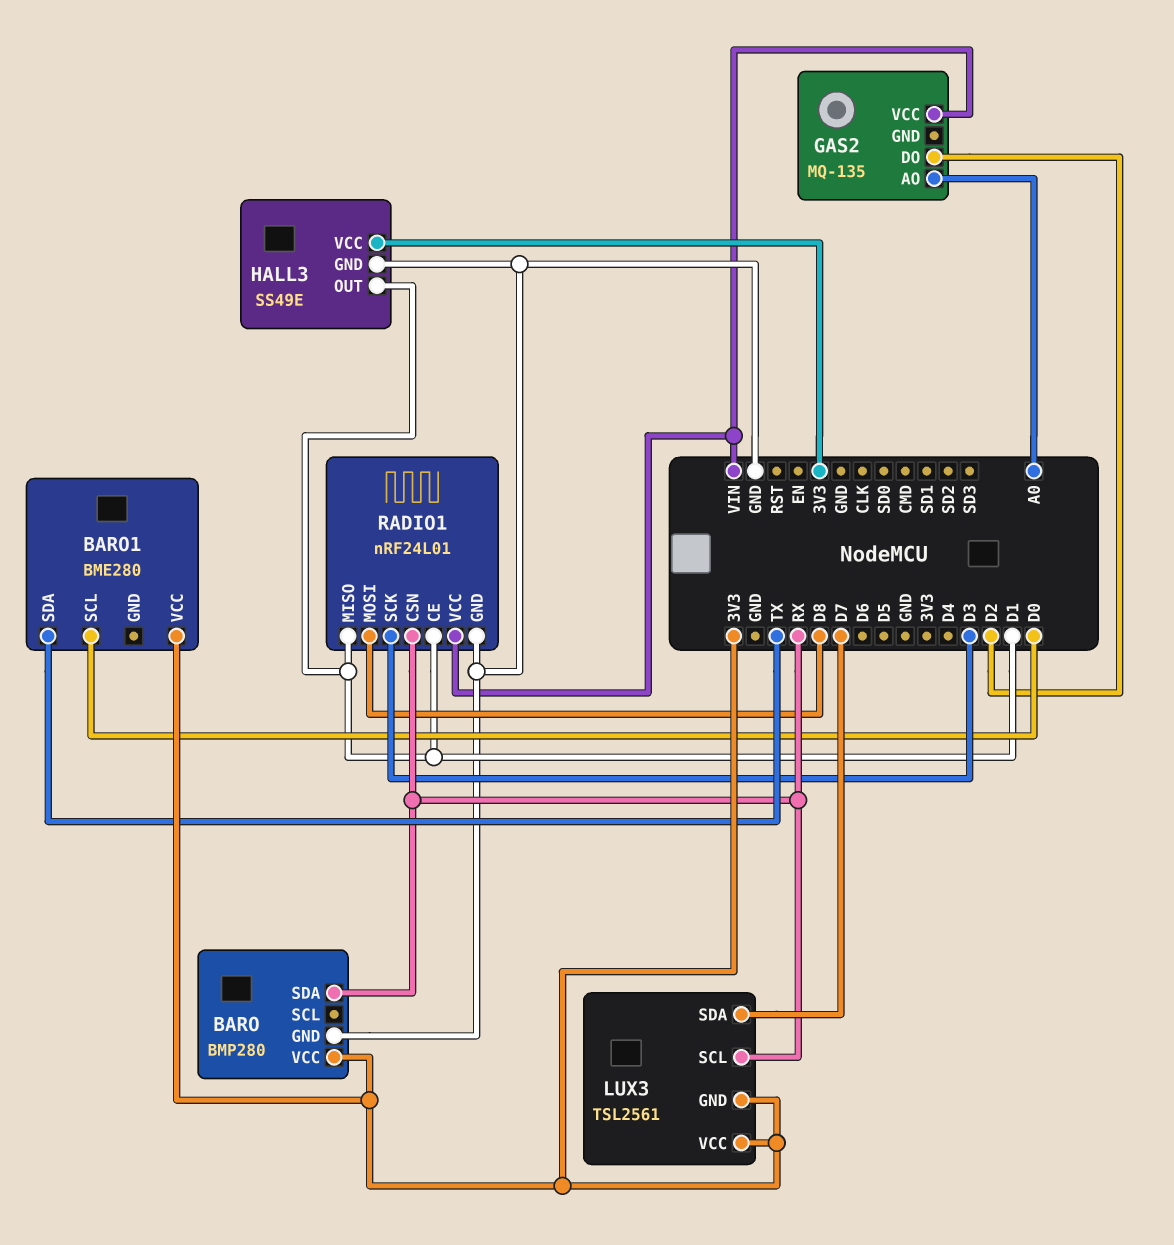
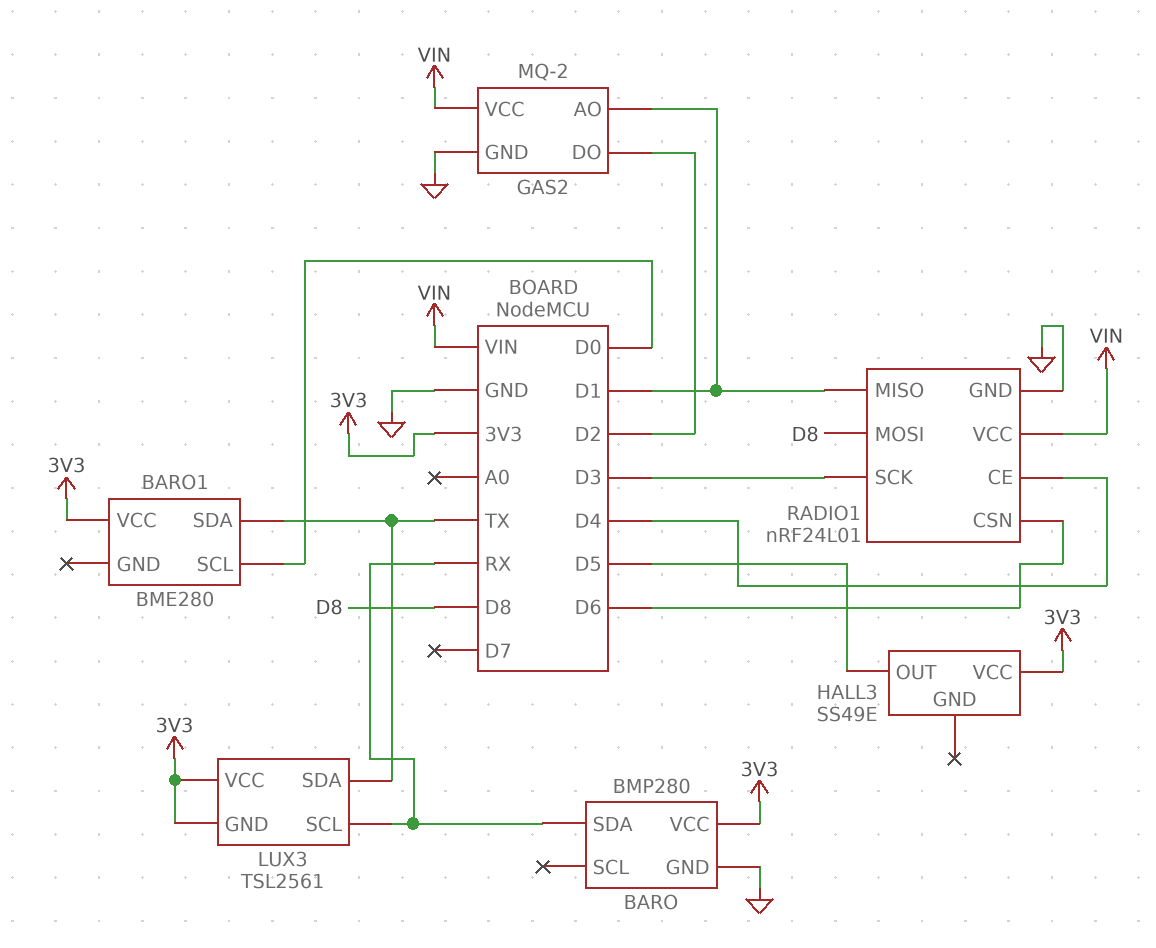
GAS2: MQ-135 -> MQ-2
GAS2 pin AO: A0 -> D1
GAS2 pin GND: none -> GND
HALL3 pin GND: GND -> none
HALL3 pin OUT: D1 -> D5
LUX3 pin SDA: D7 -> TX
RADIO1 pin CE: D1 -> D4
RADIO1 pin CSN: RX -> D6

